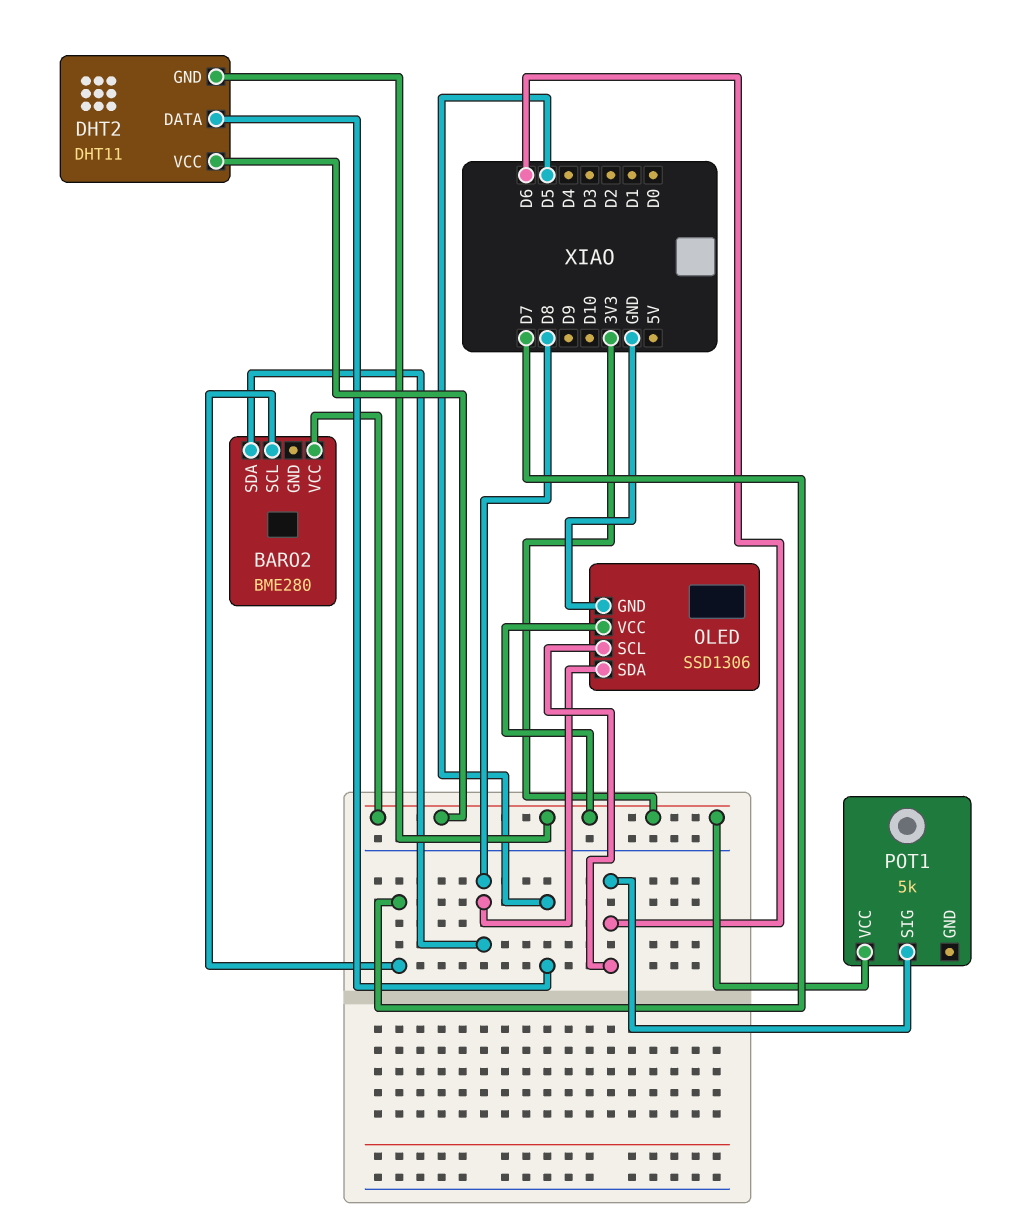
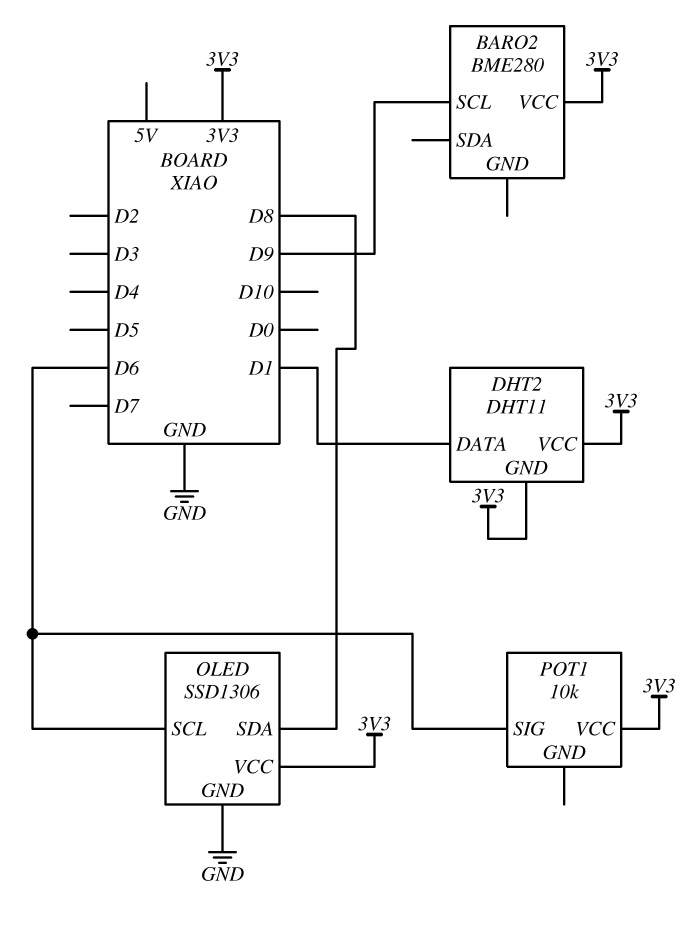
BARO2 pin SCL: D7 -> D9
BARO2 pin SDA: D8 -> none
DHT2 pin DATA: D5 -> D1
POT1: 5k -> 10k

